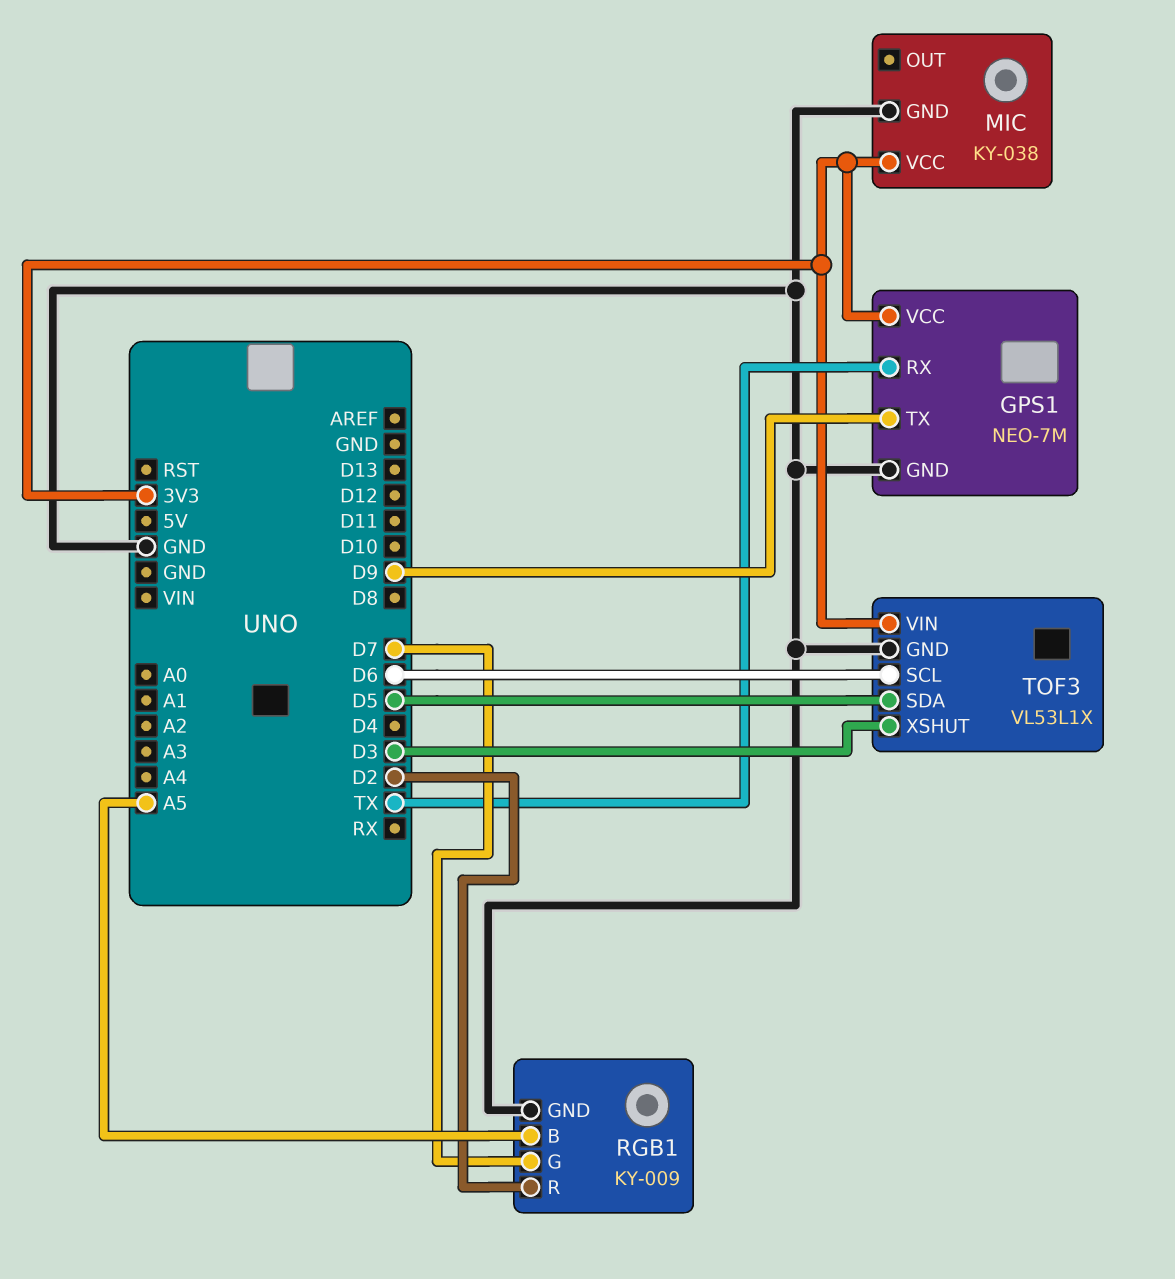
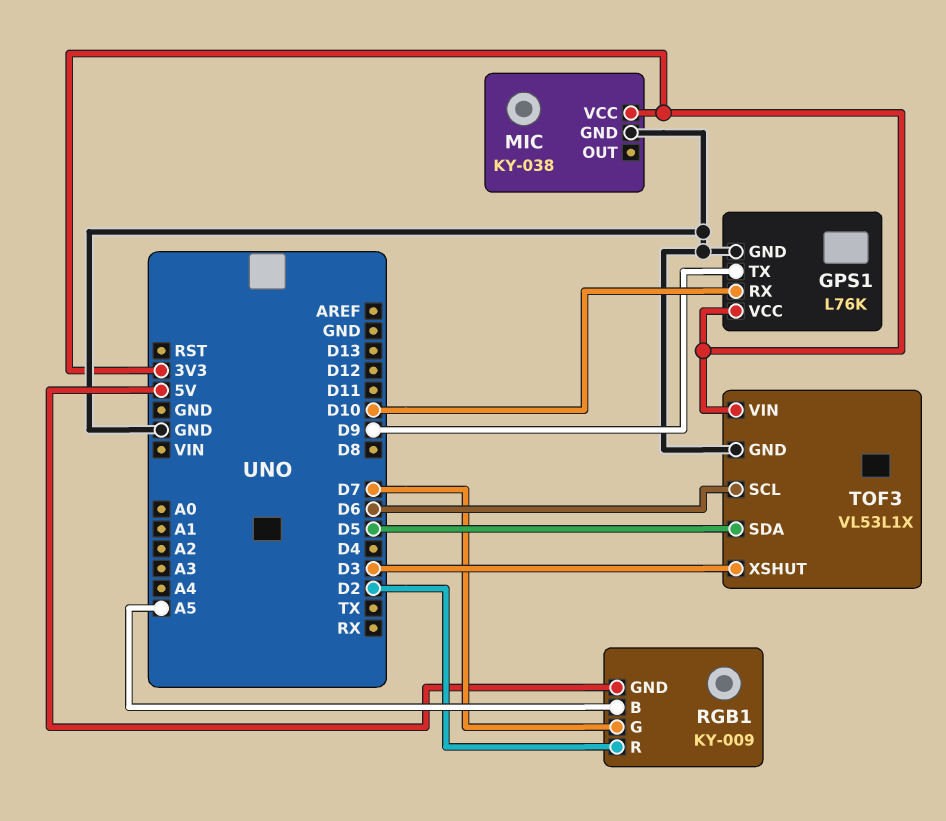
GPS1: NEO-7M -> L76K
GPS1 pin RX: TX -> D10
RGB1 pin GND: GND -> 5V

